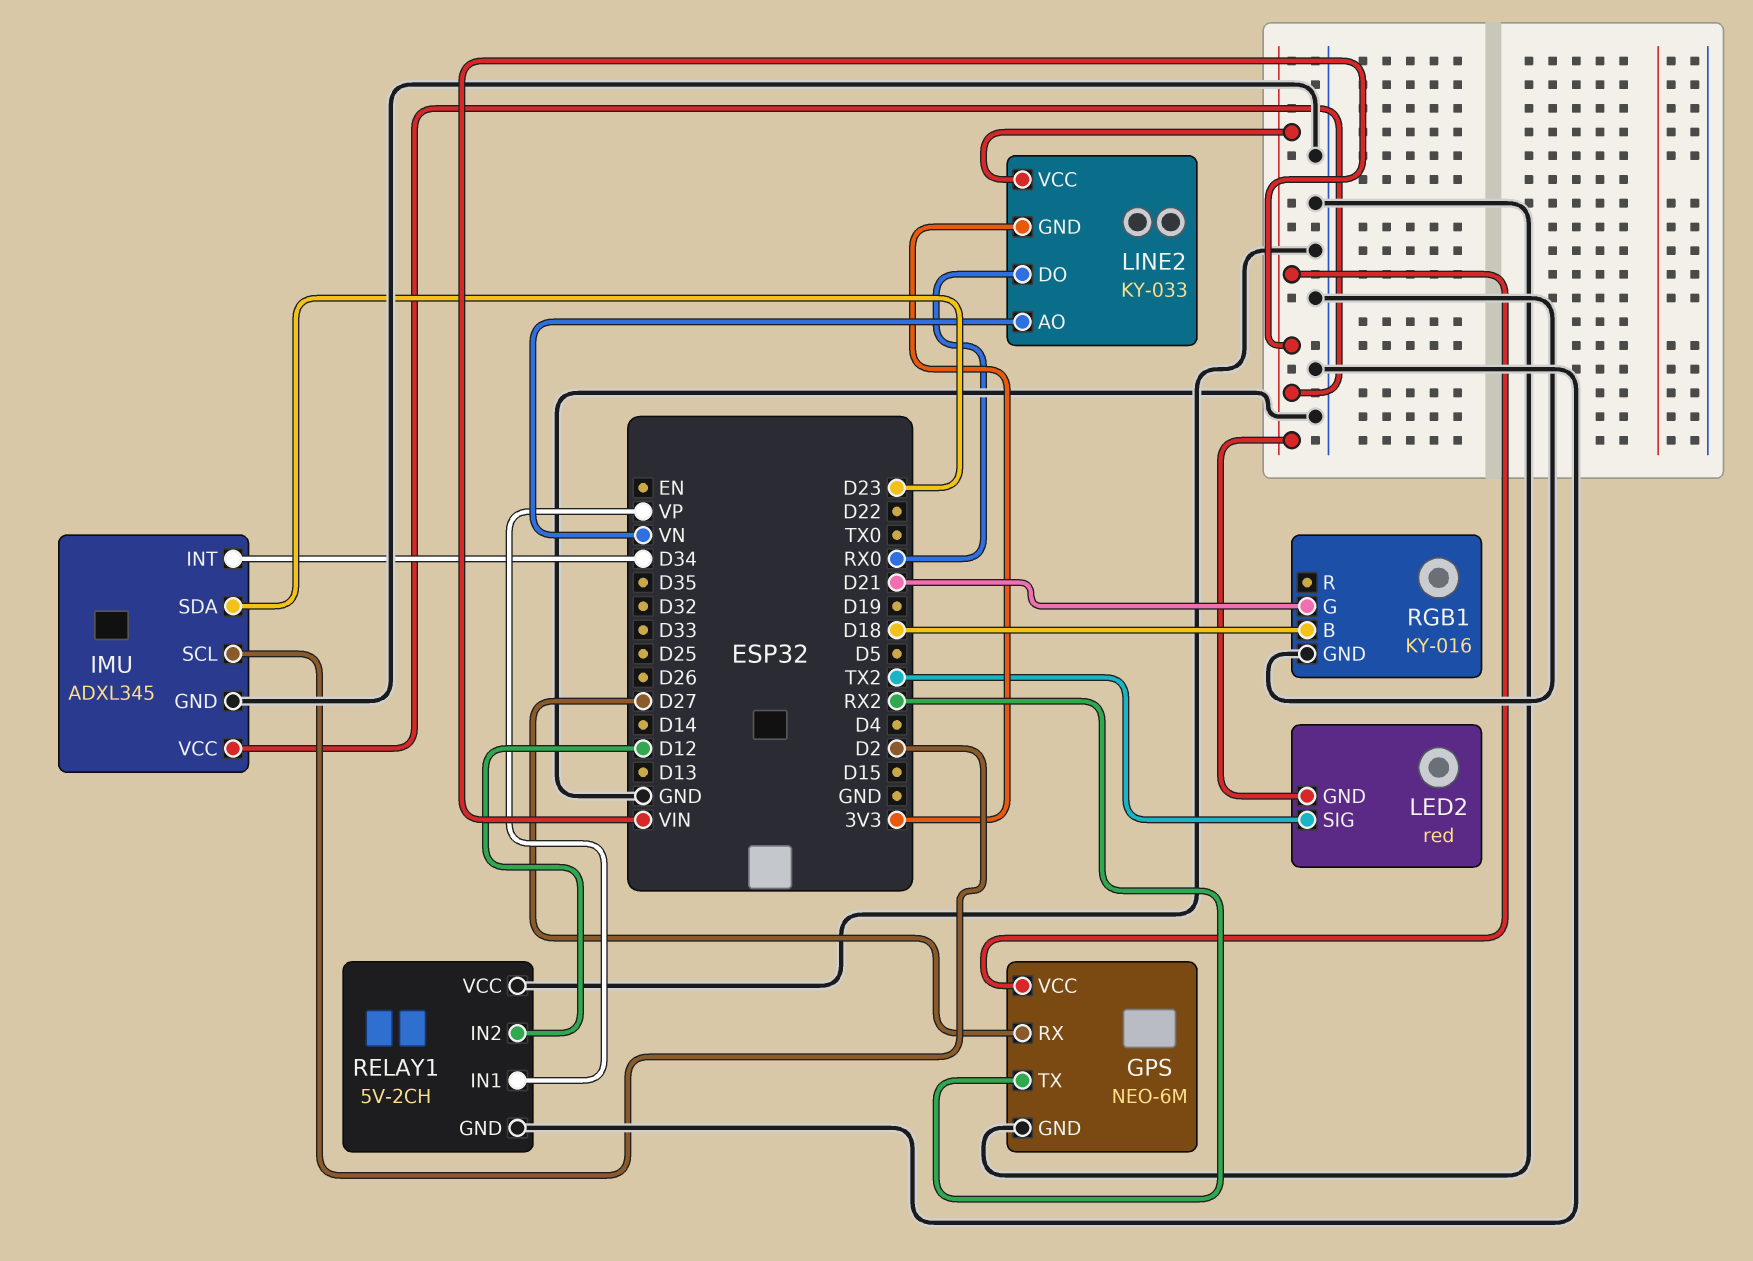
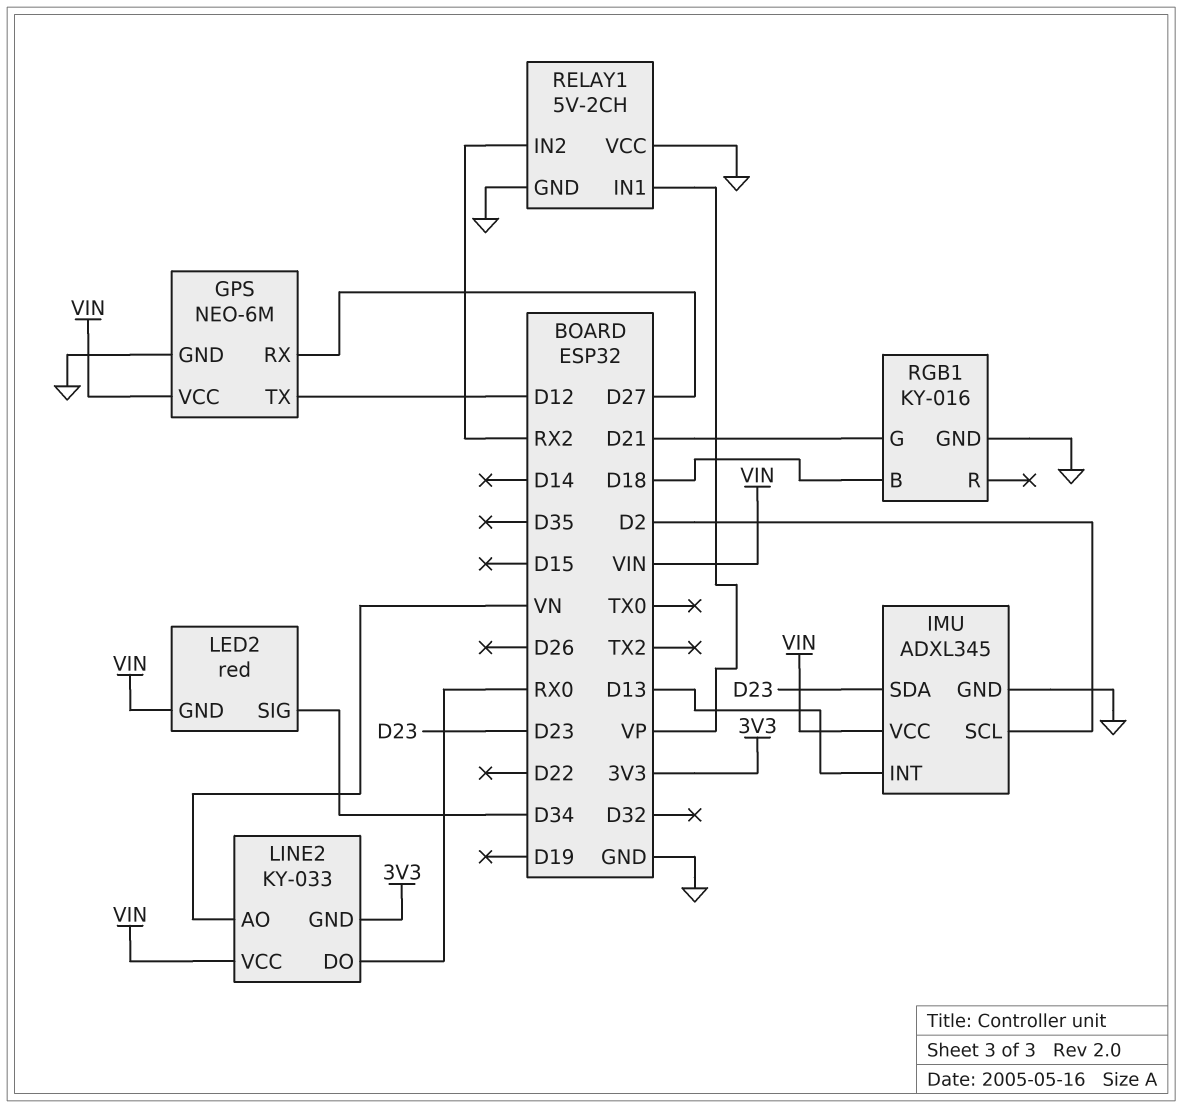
GPS pin TX: RX2 -> D12
IMU pin INT: D34 -> D13
LED2 pin SIG: TX2 -> D34
RELAY1 pin IN2: D12 -> RX2

